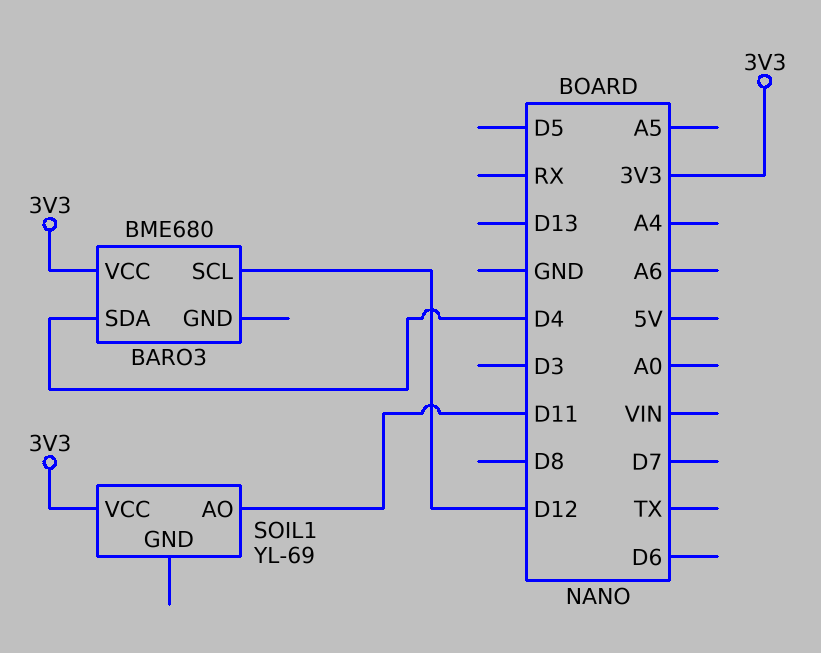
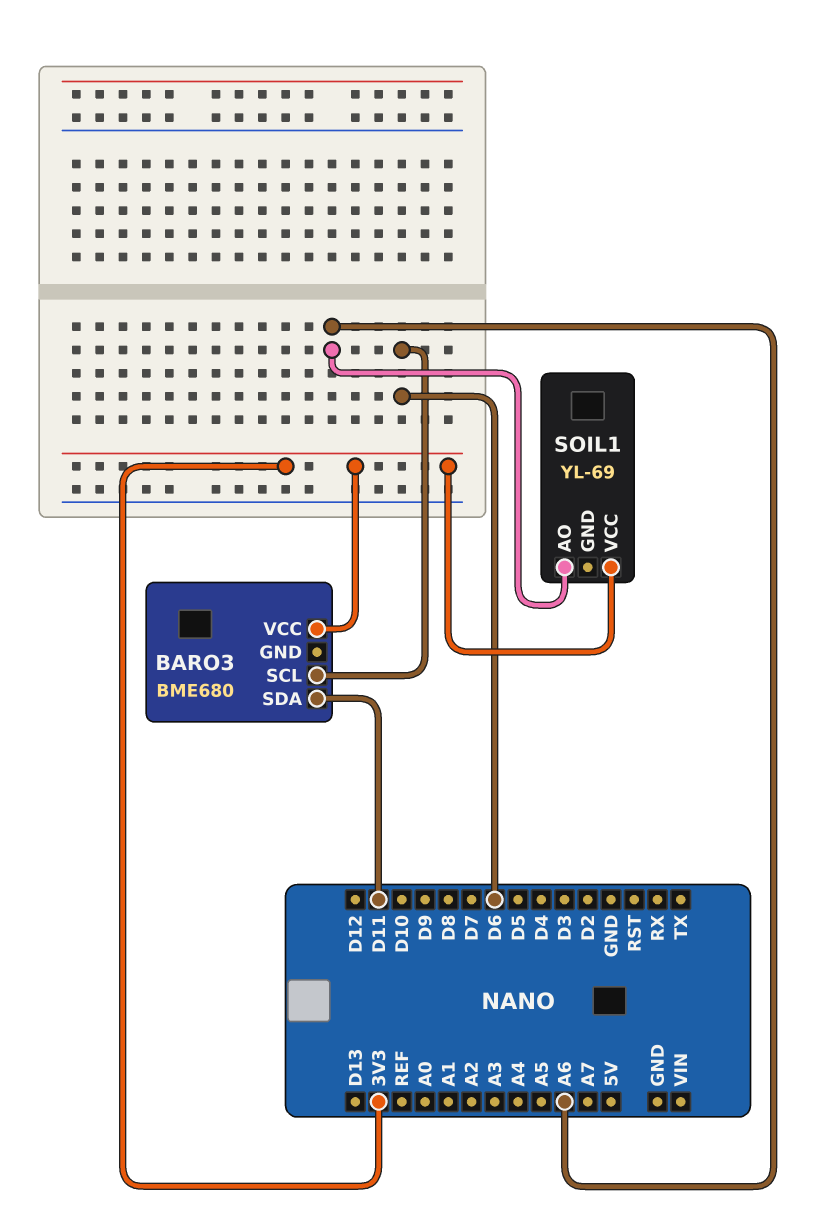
BARO3 pin SCL: D12 -> D6
BARO3 pin SDA: D4 -> D11
SOIL1 pin AO: D11 -> A6

